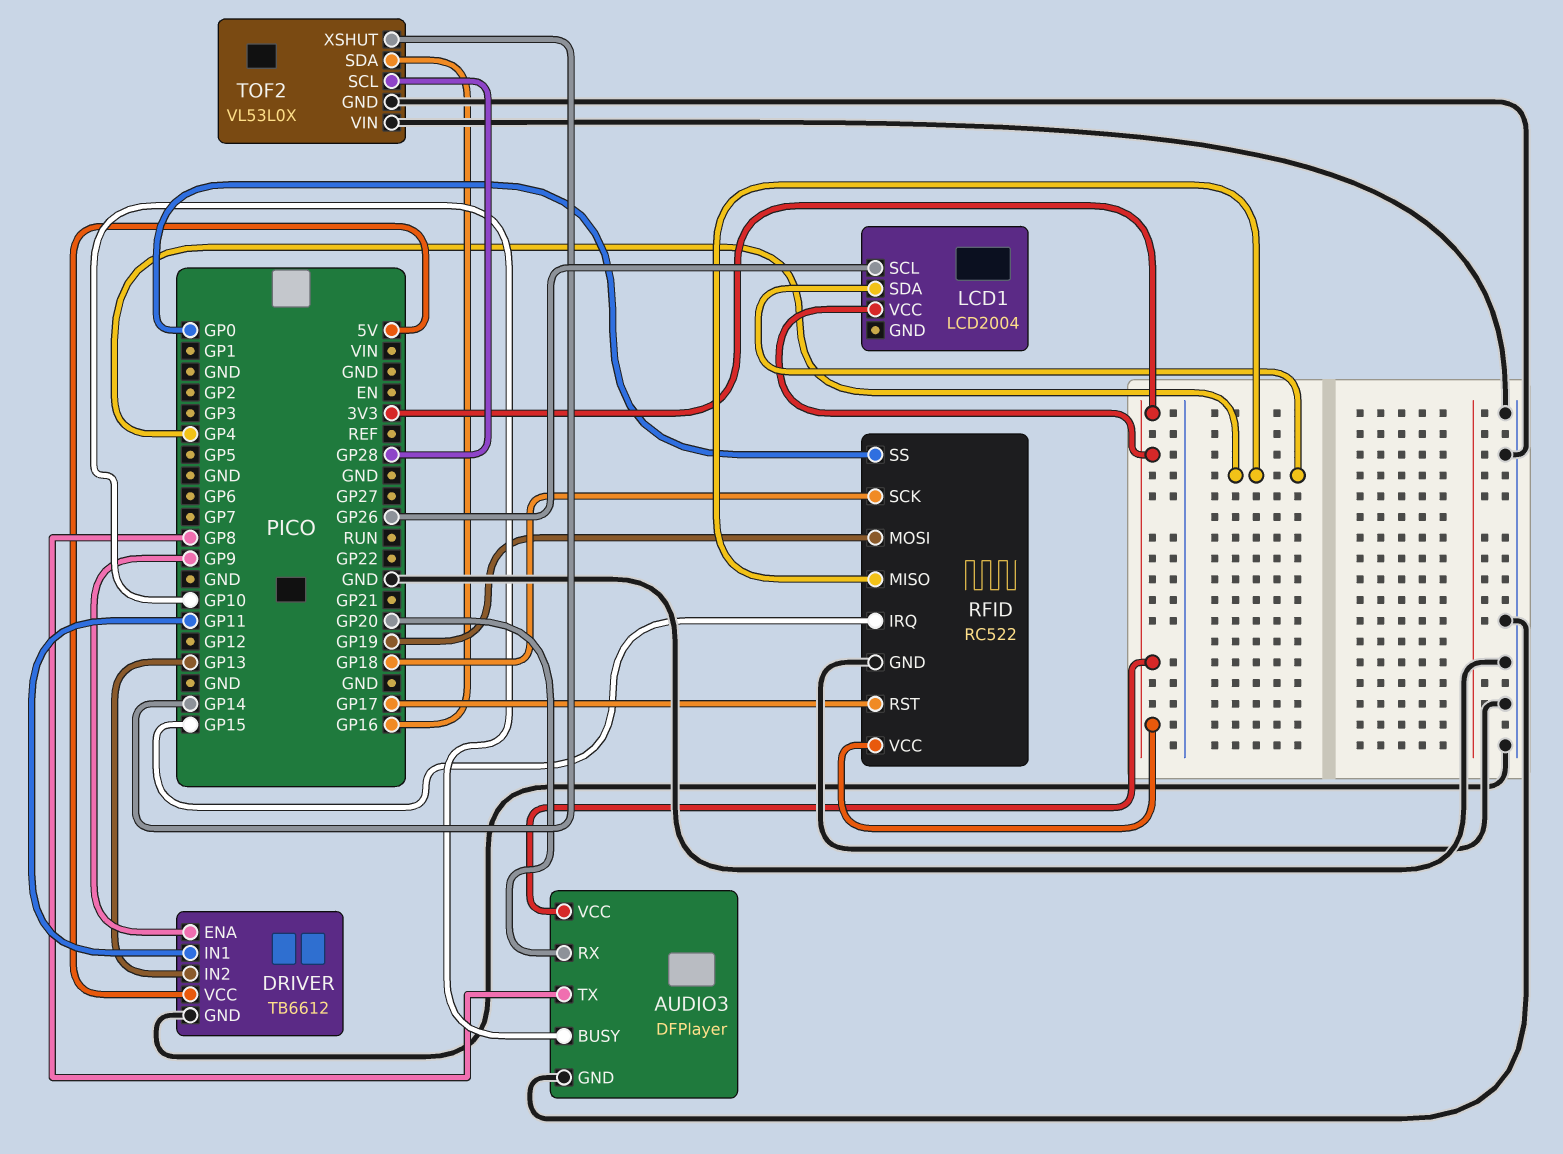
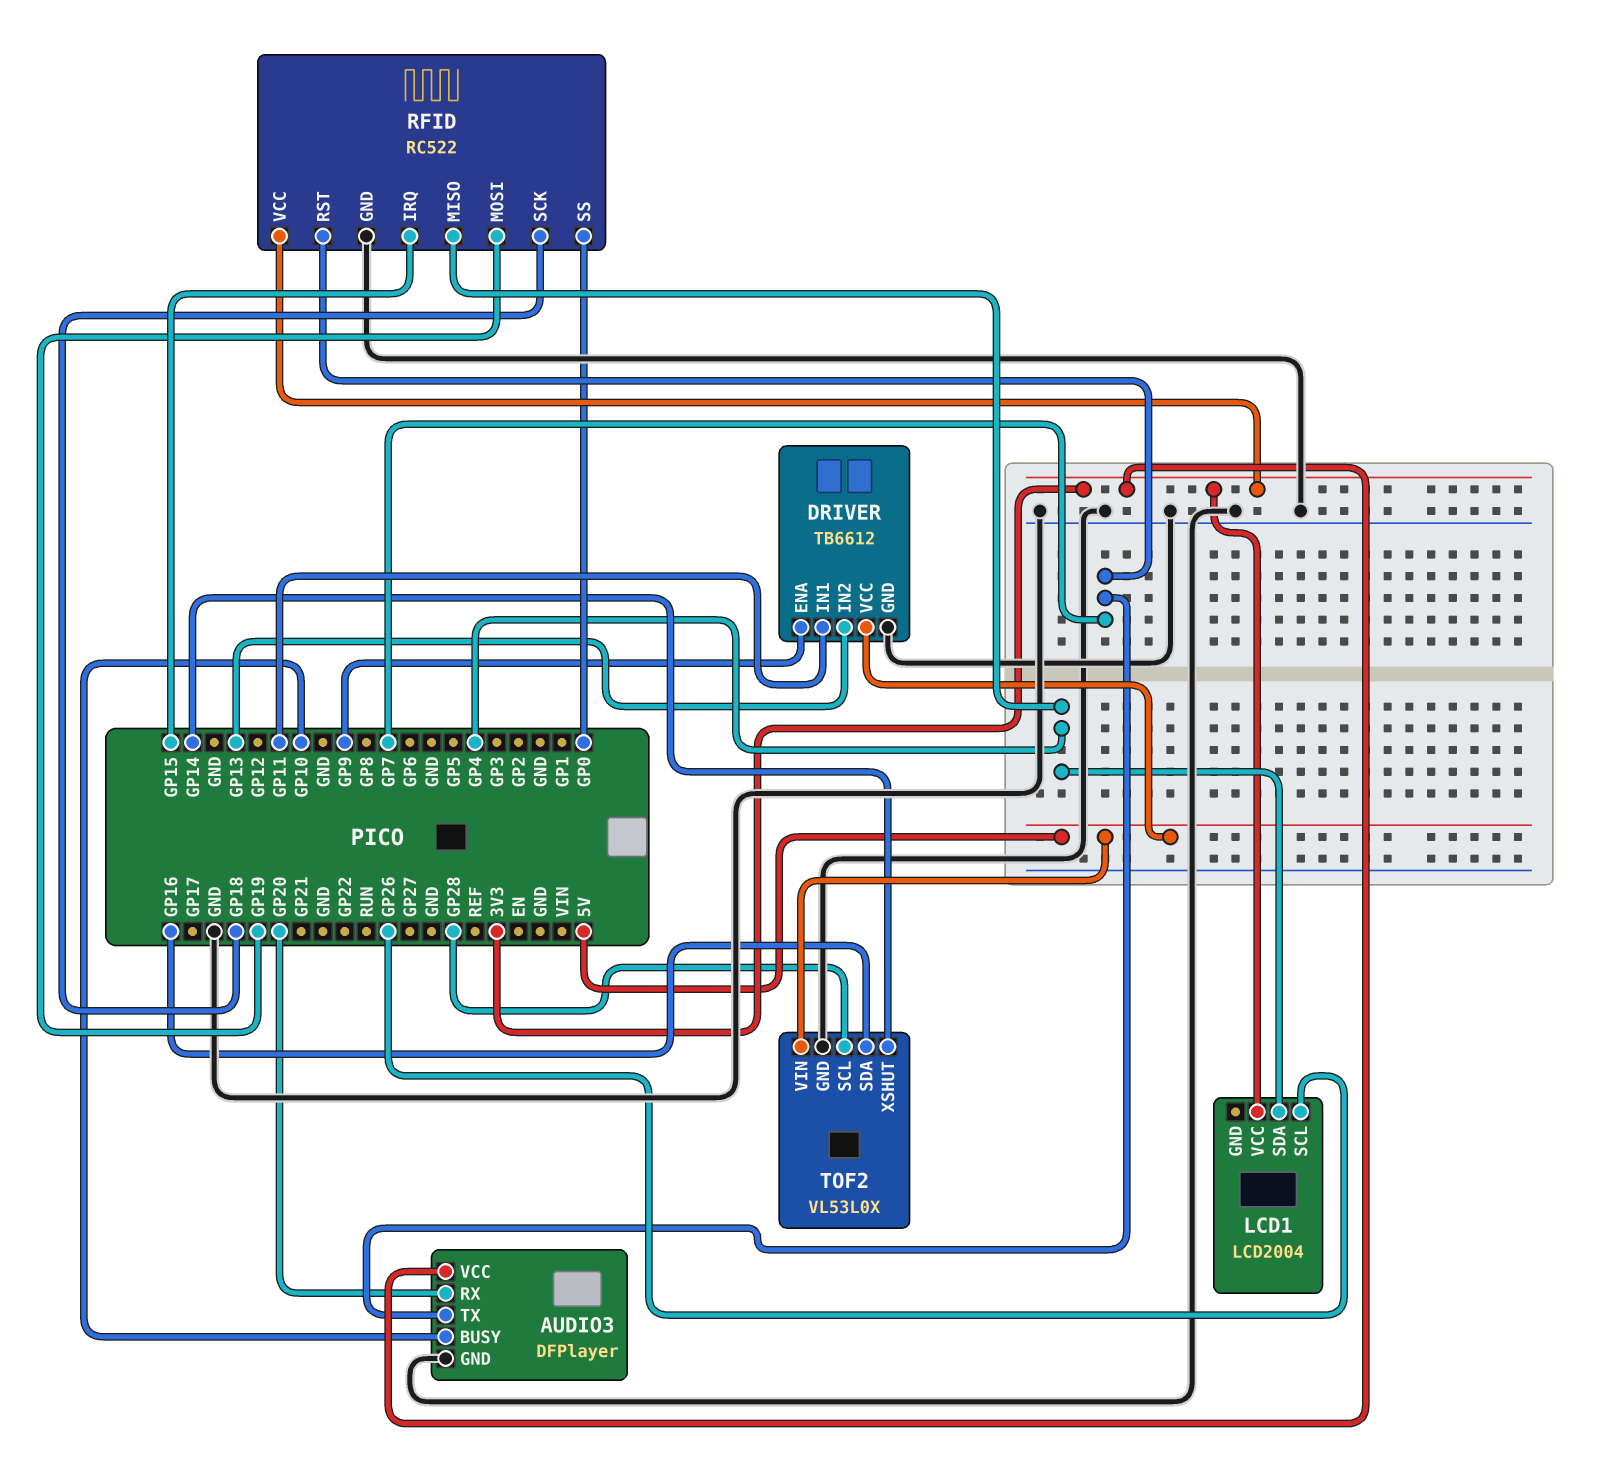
AUDIO3 pin TX: GP8 -> GP7
RFID pin RST: GP17 -> GP7
TOF2 pin VIN: GND -> 5V

